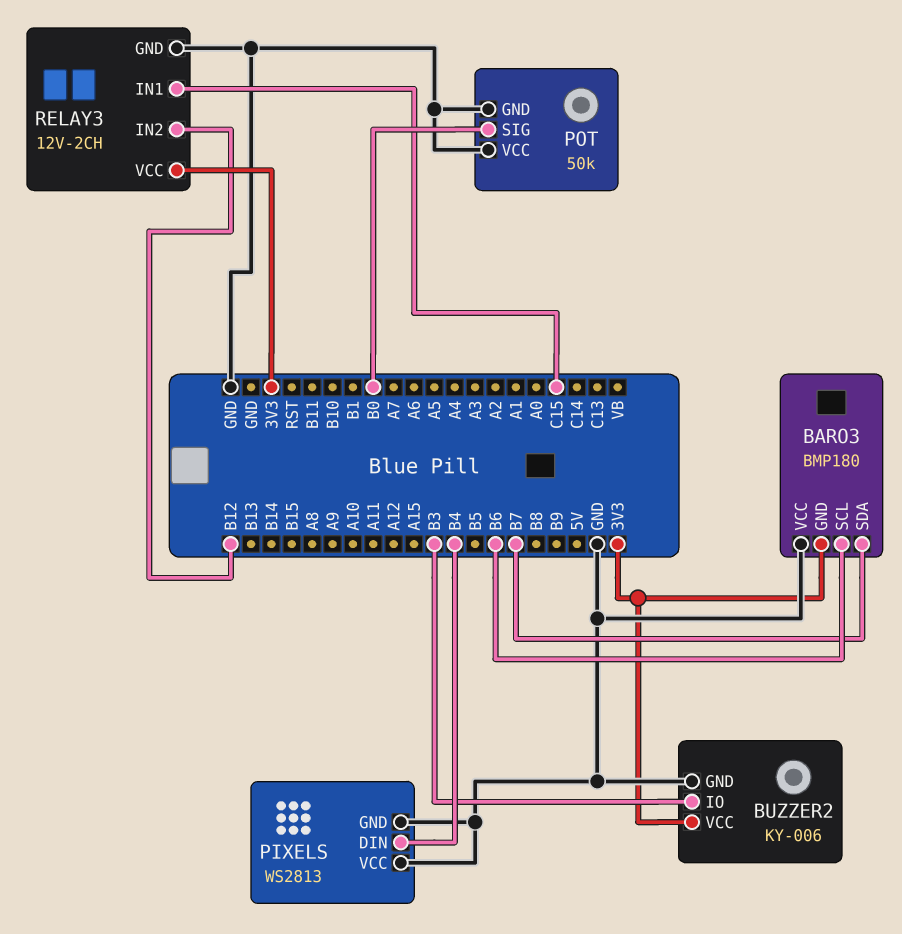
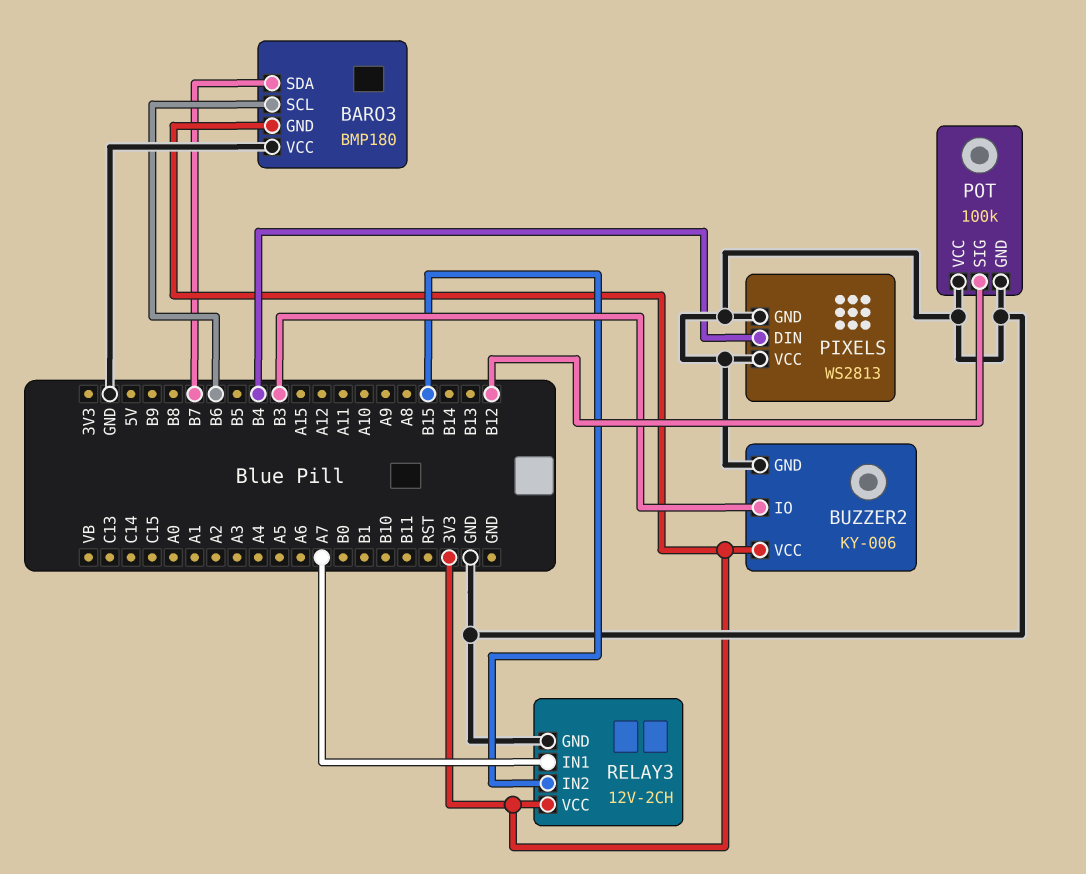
POT: 50k -> 100k
POT pin SIG: B0 -> B12
RELAY3 pin IN1: C15 -> A7
RELAY3 pin IN2: B12 -> B15

